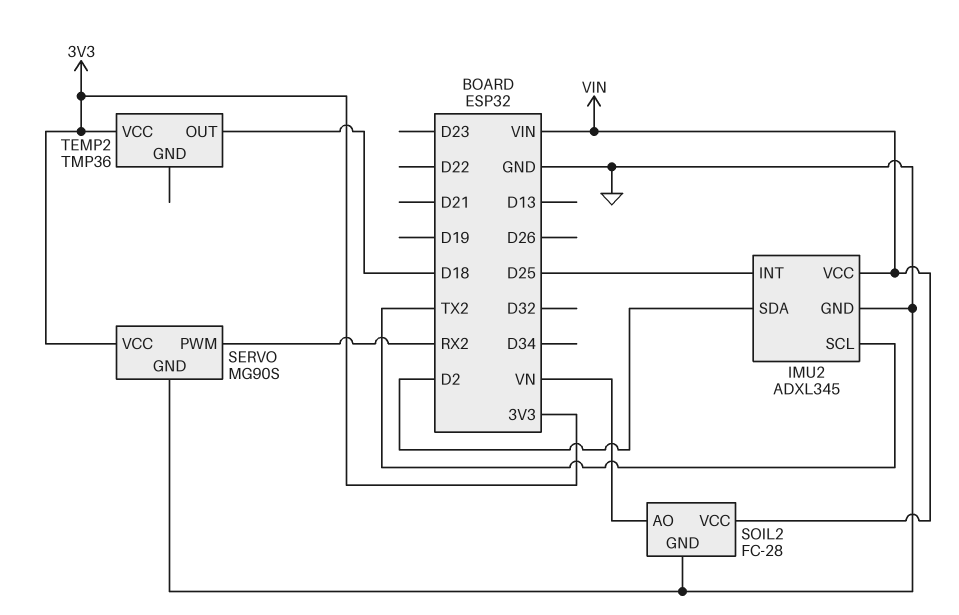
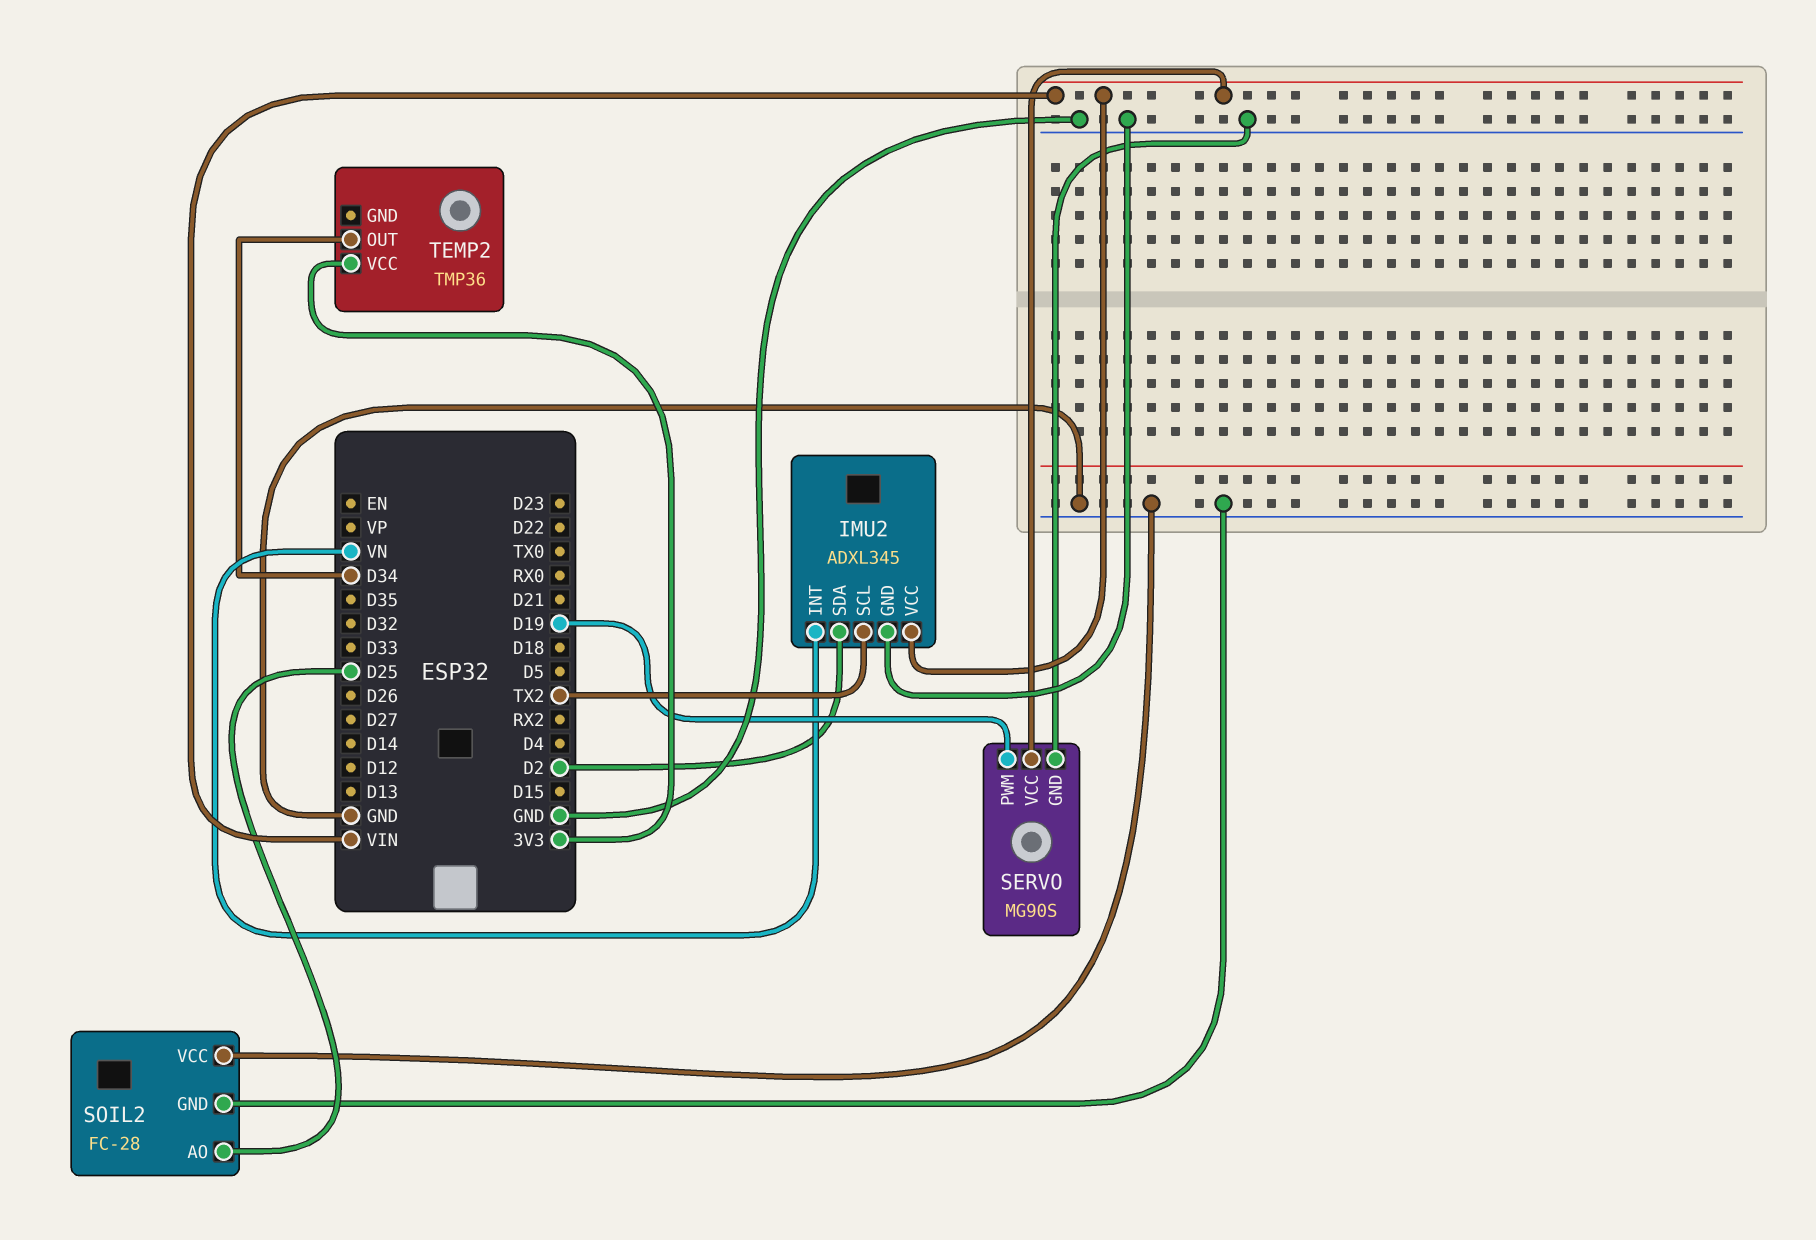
IMU2 pin INT: D25 -> VN
SERVO pin PWM: RX2 -> D19
SERVO pin VCC: 3V3 -> VIN
SOIL2 pin AO: VN -> D25
SOIL2 pin VCC: VIN -> GND
TEMP2 pin OUT: D18 -> D34

